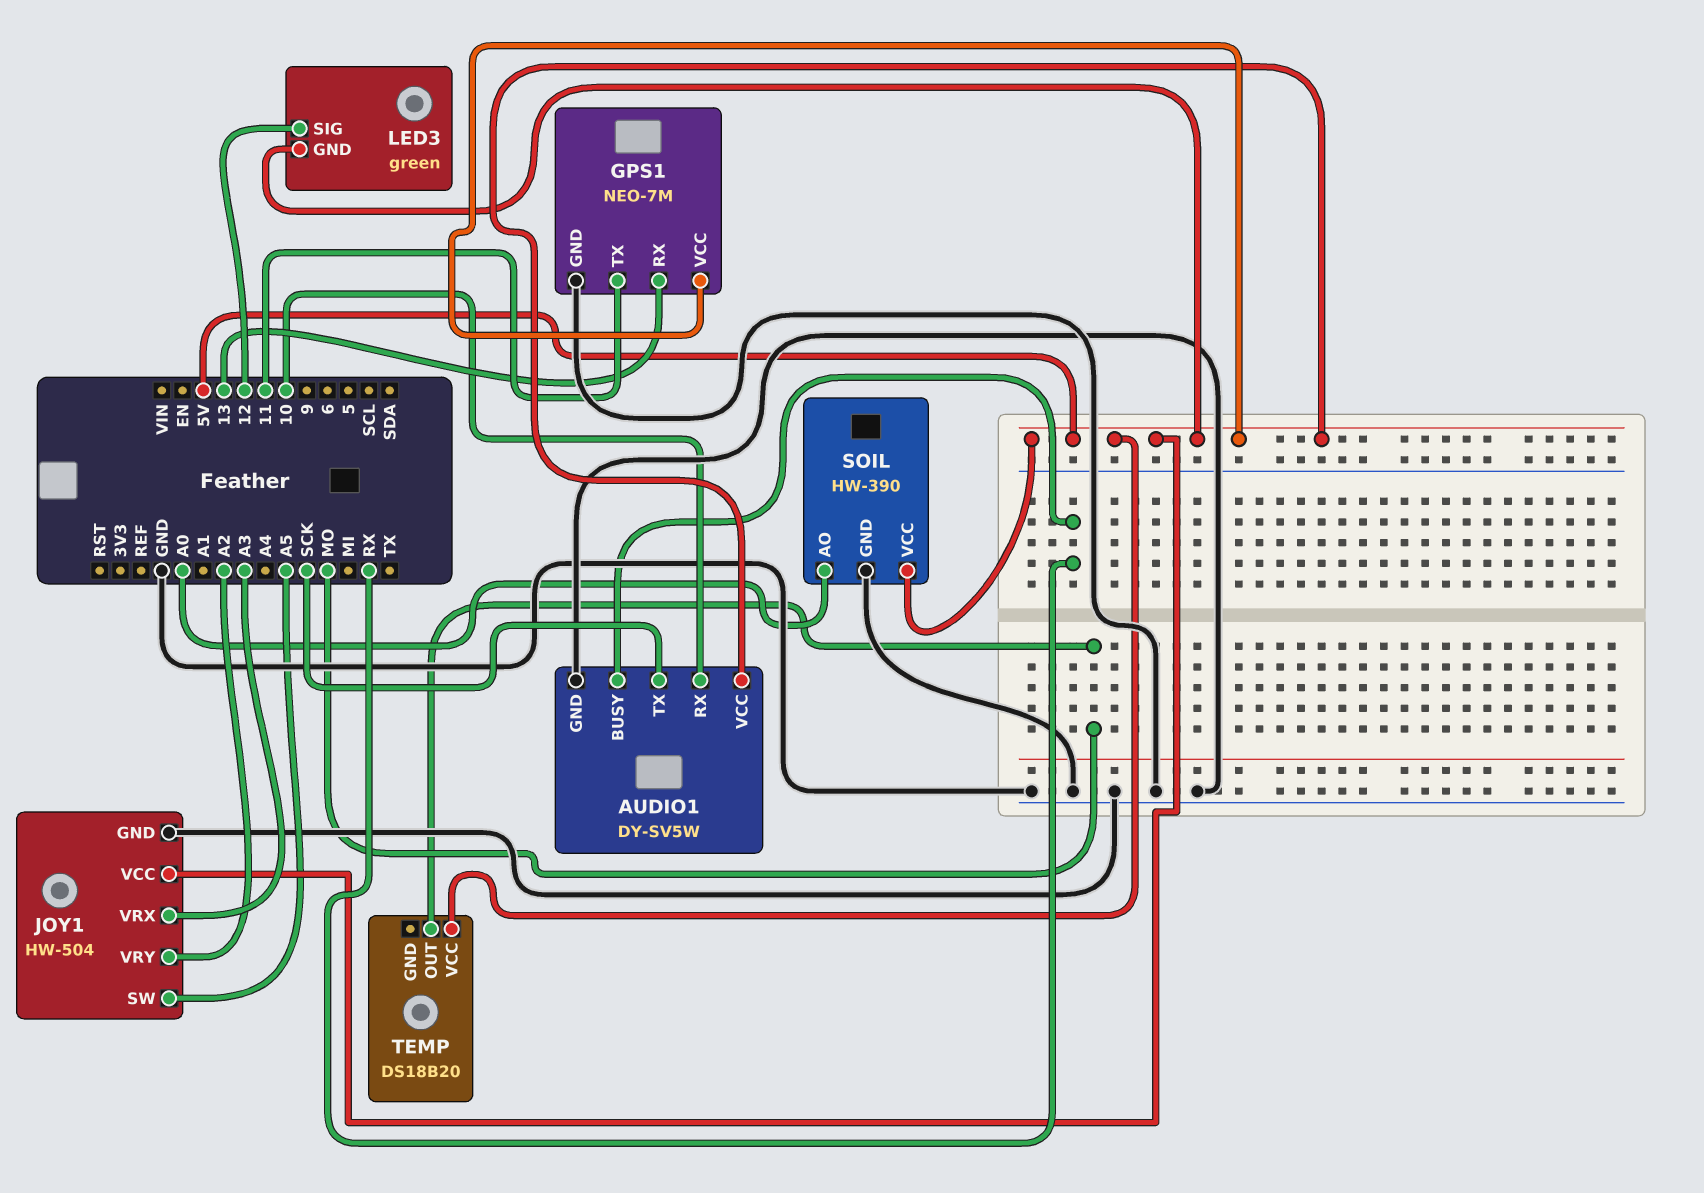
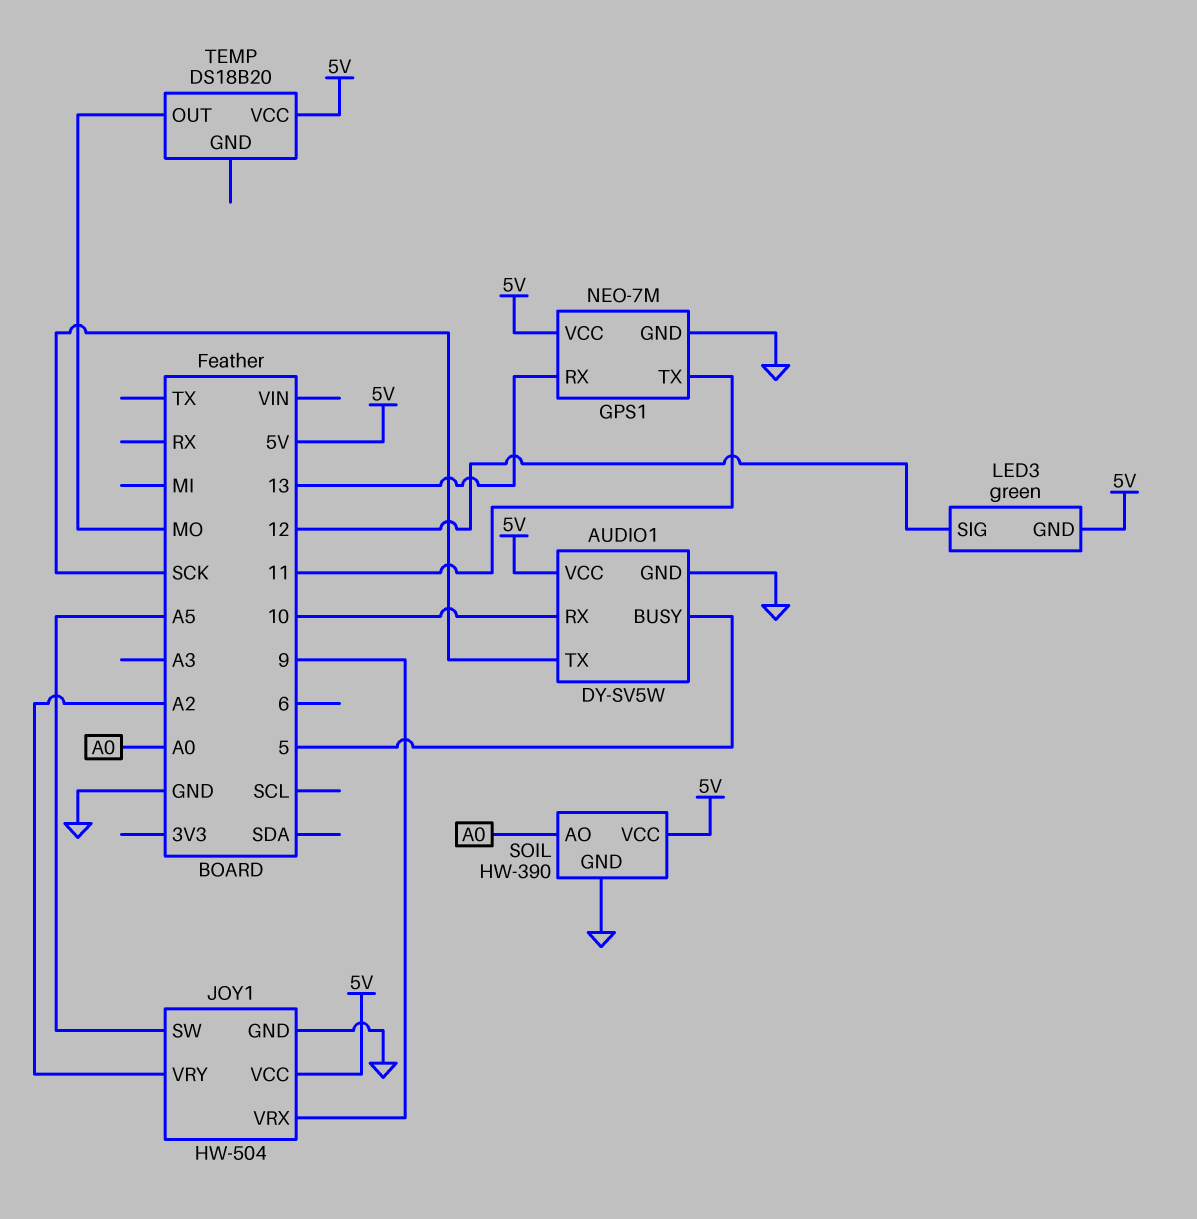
AUDIO1 pin BUSY: RX -> 5
JOY1 pin VRX: A3 -> 9

